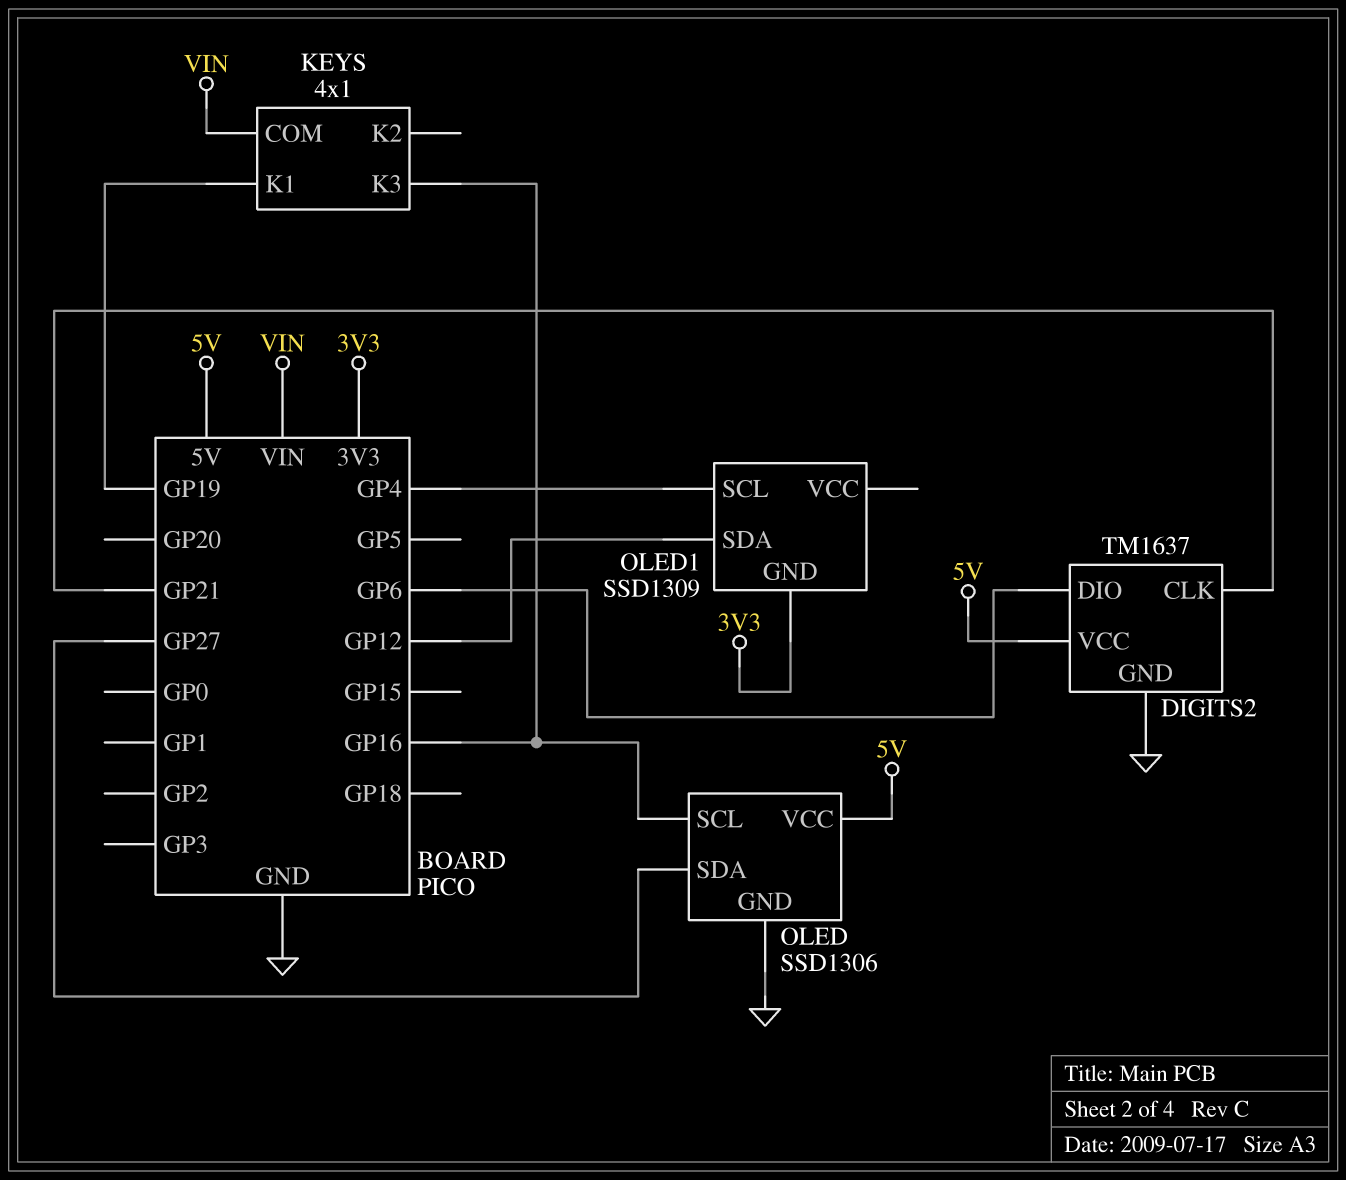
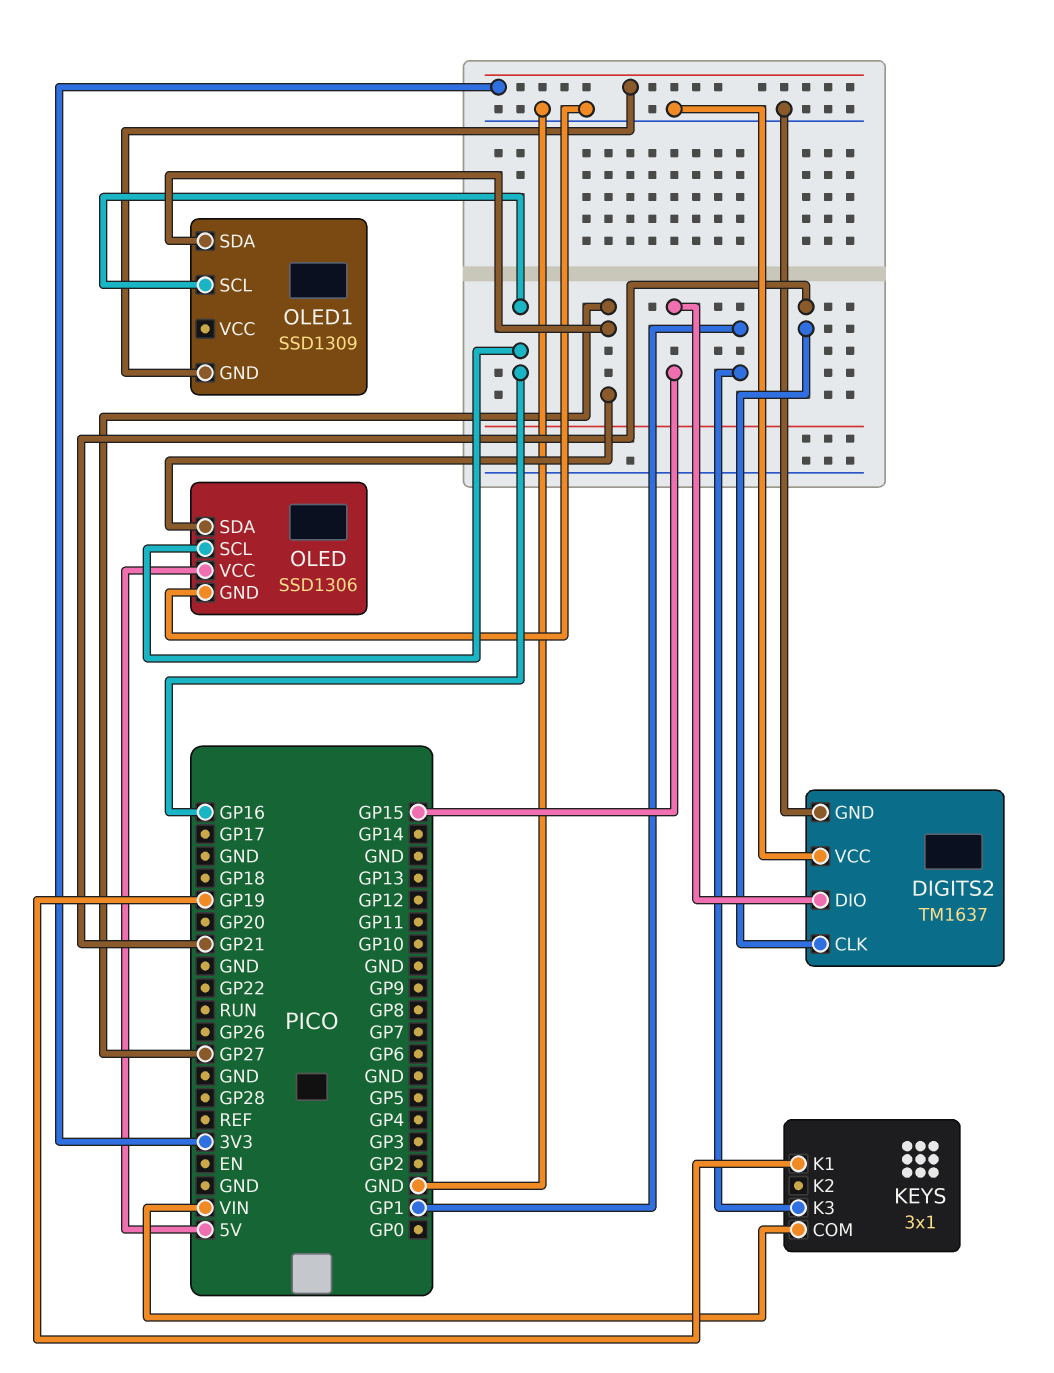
DIGITS2 pin DIO: GP6 -> GP15
DIGITS2 pin VCC: 5V -> GND
KEYS: 4x1 -> 3x1
KEYS pin K3: GP16 -> GP1
OLED1 pin SCL: GP4 -> GP16
OLED1 pin SDA: GP12 -> GP27

